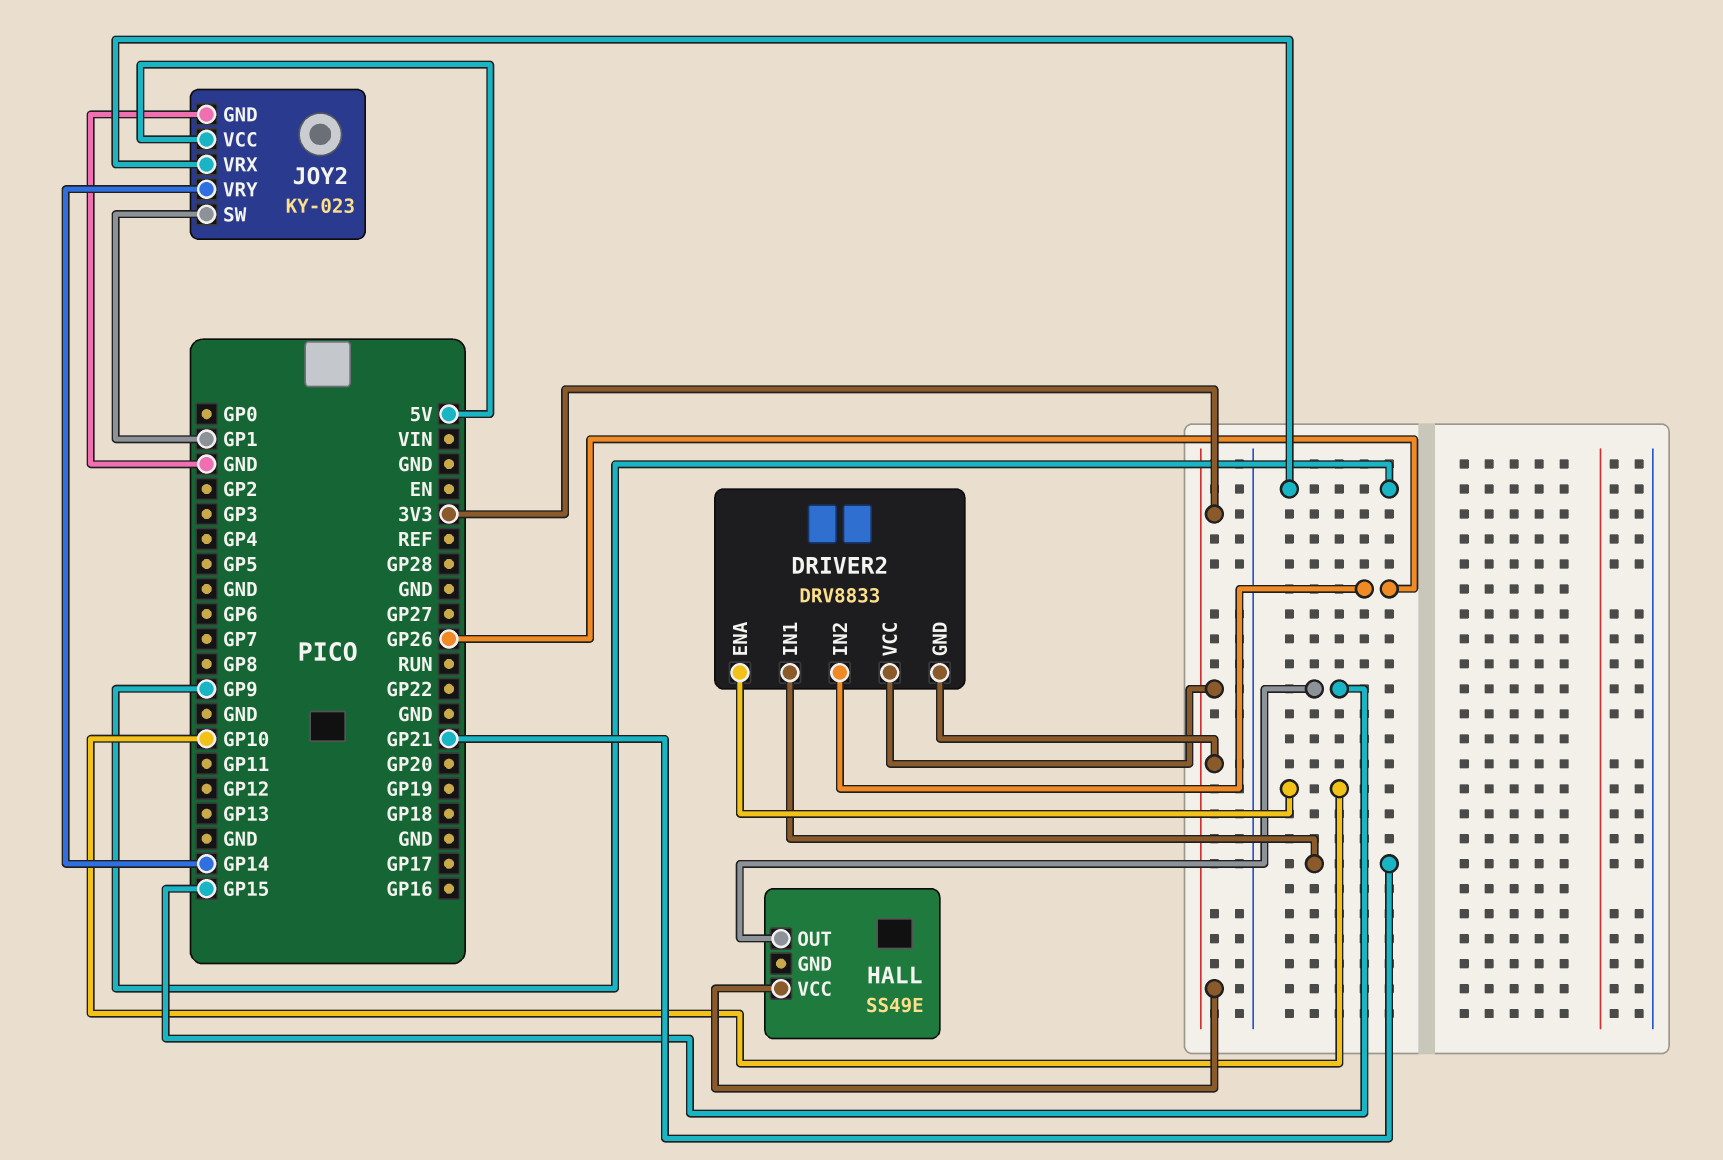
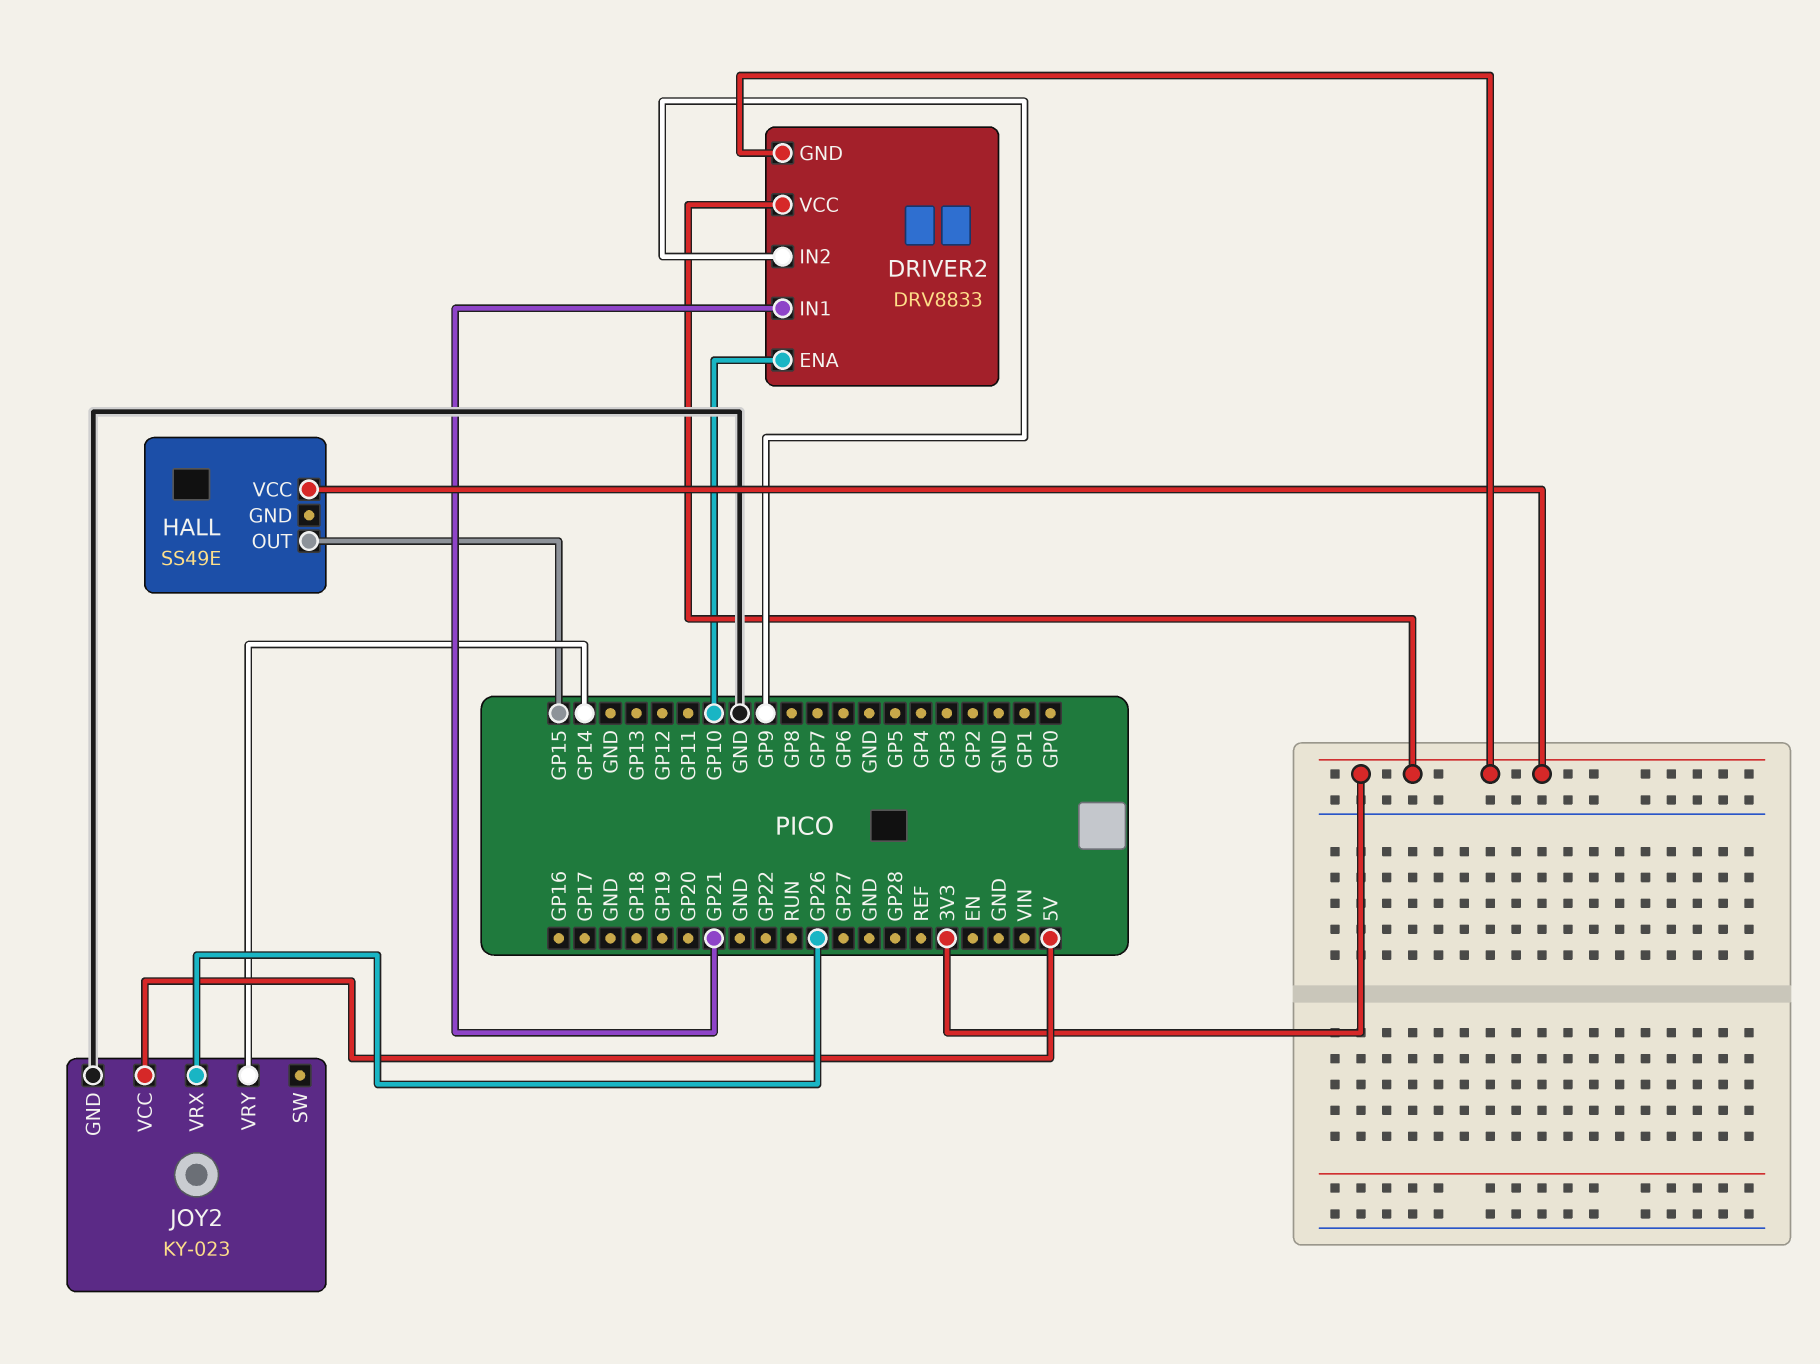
DRIVER2 pin IN2: GP26 -> GP9
JOY2 pin SW: GP1 -> none
JOY2 pin VRX: GP9 -> GP26

